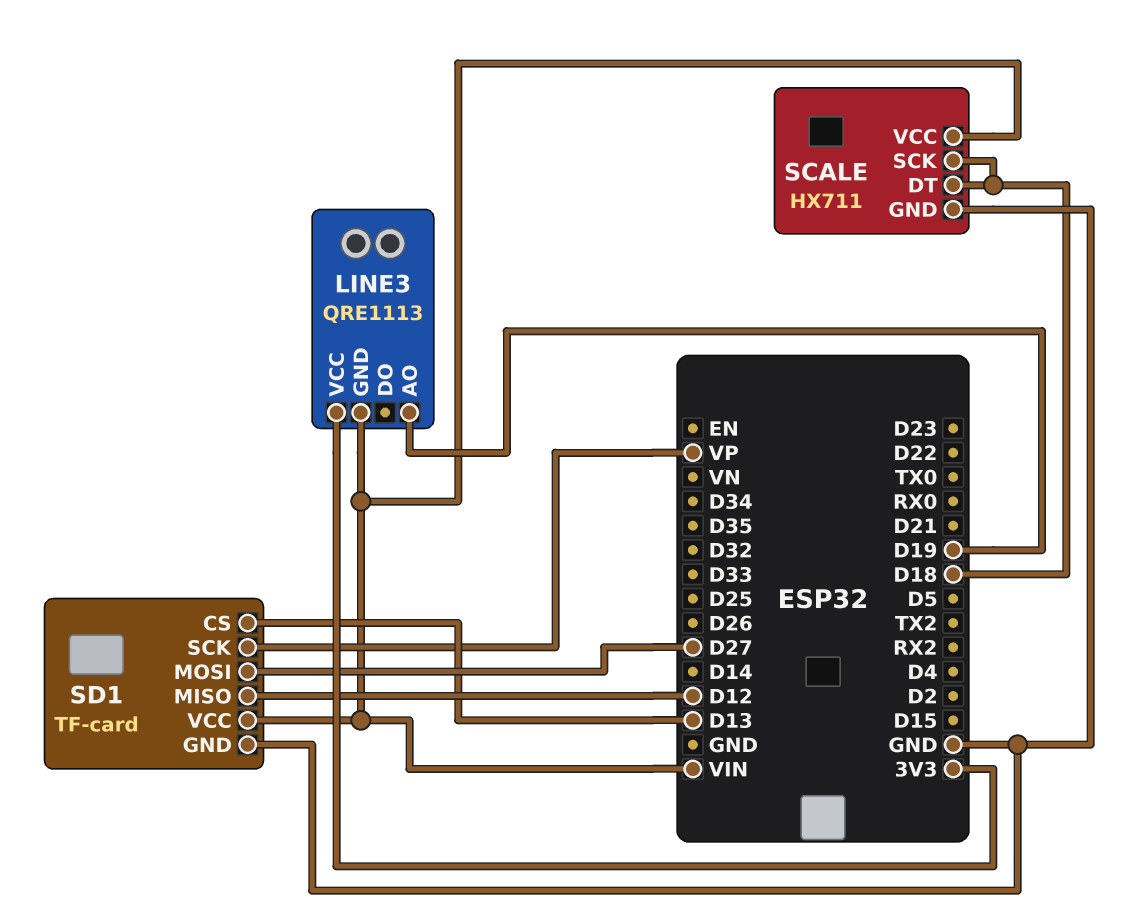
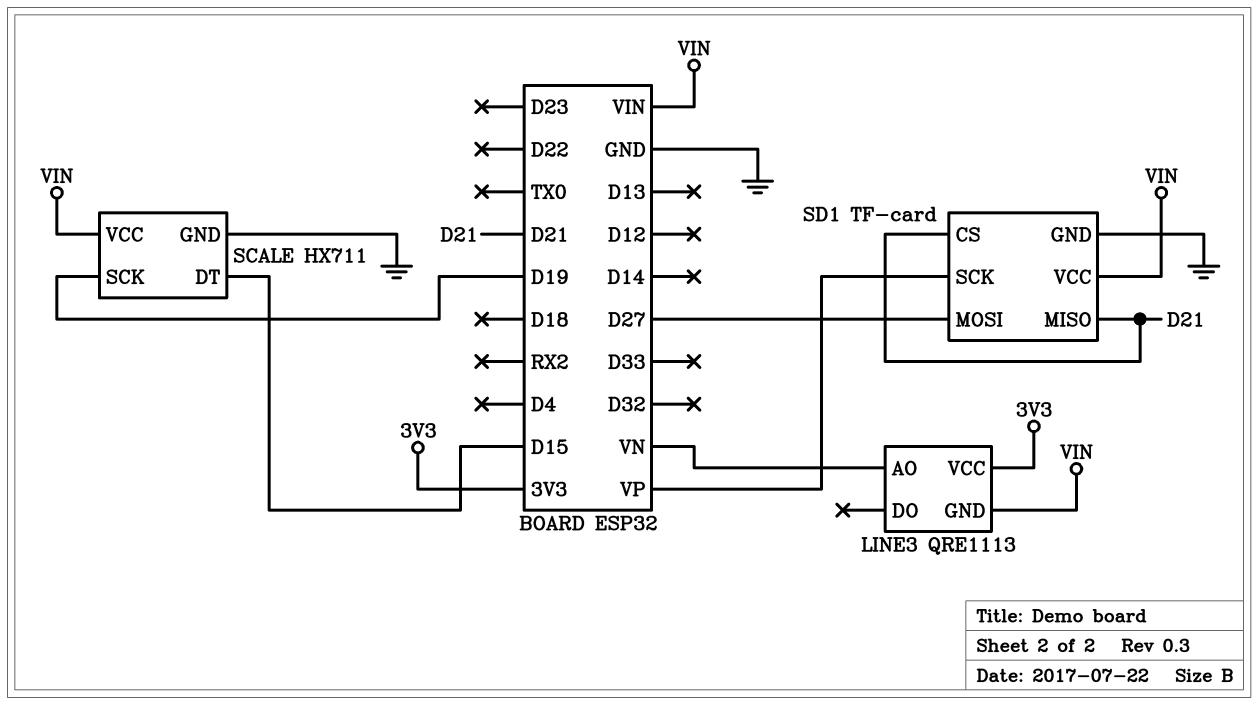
LINE3 pin AO: D19 -> VN
SCALE pin DT: D18 -> D15
SCALE pin SCK: D18 -> D19
SD1 pin CS: D13 -> D21
SD1 pin MISO: D12 -> D21

